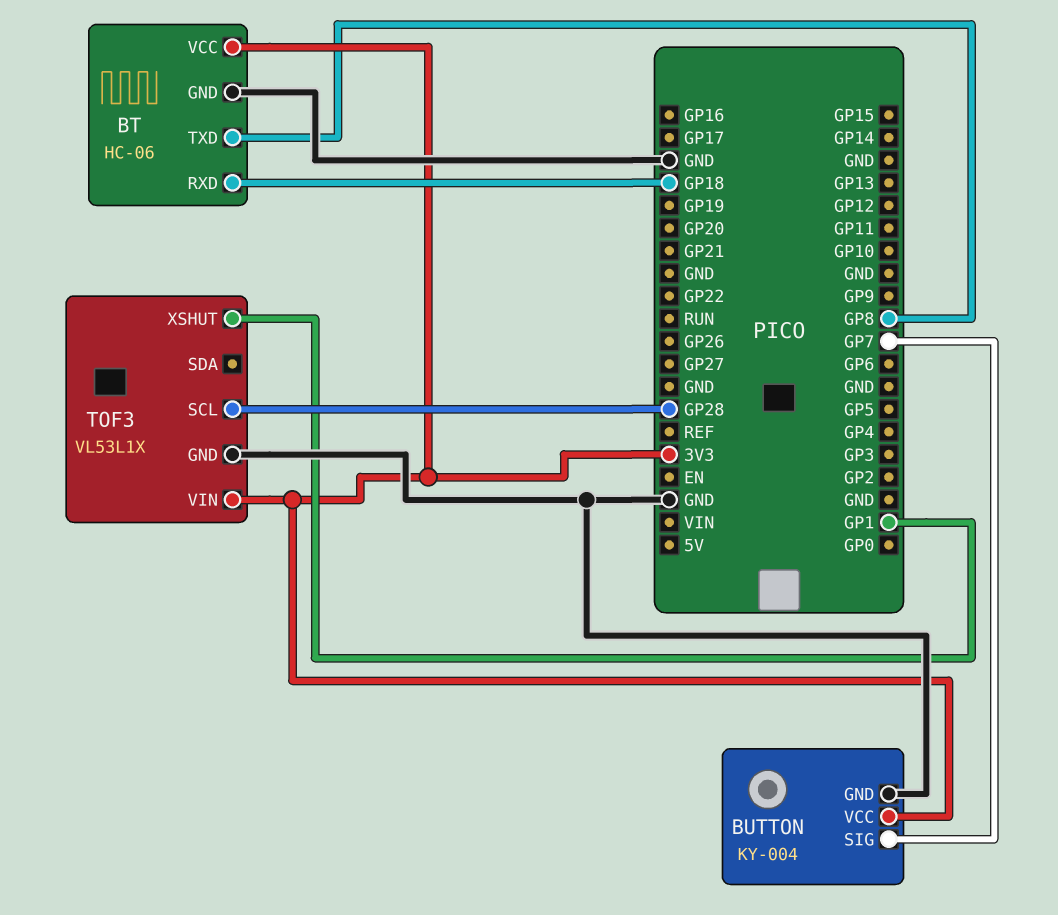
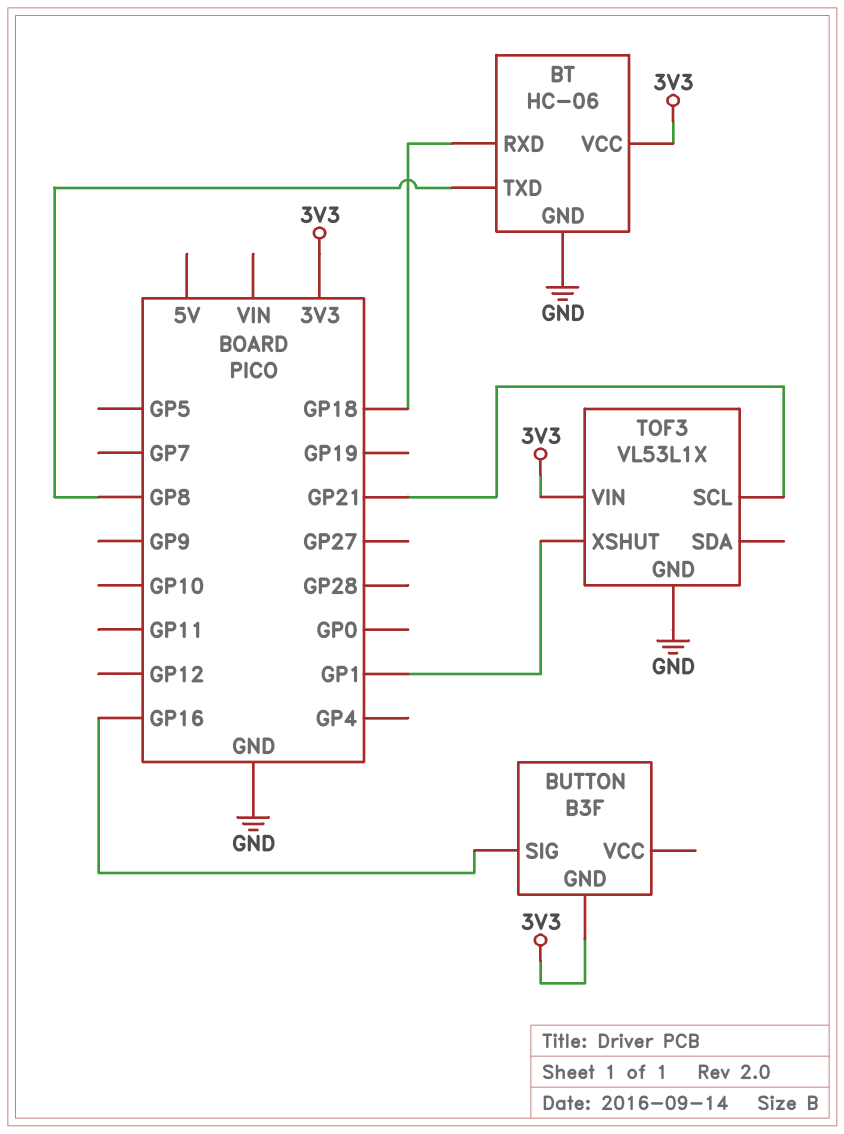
BUTTON: KY-004 -> B3F
BUTTON pin GND: GND -> 3V3
BUTTON pin SIG: GP7 -> GP16
BUTTON pin VCC: 3V3 -> none
TOF3 pin SCL: GP28 -> GP21

